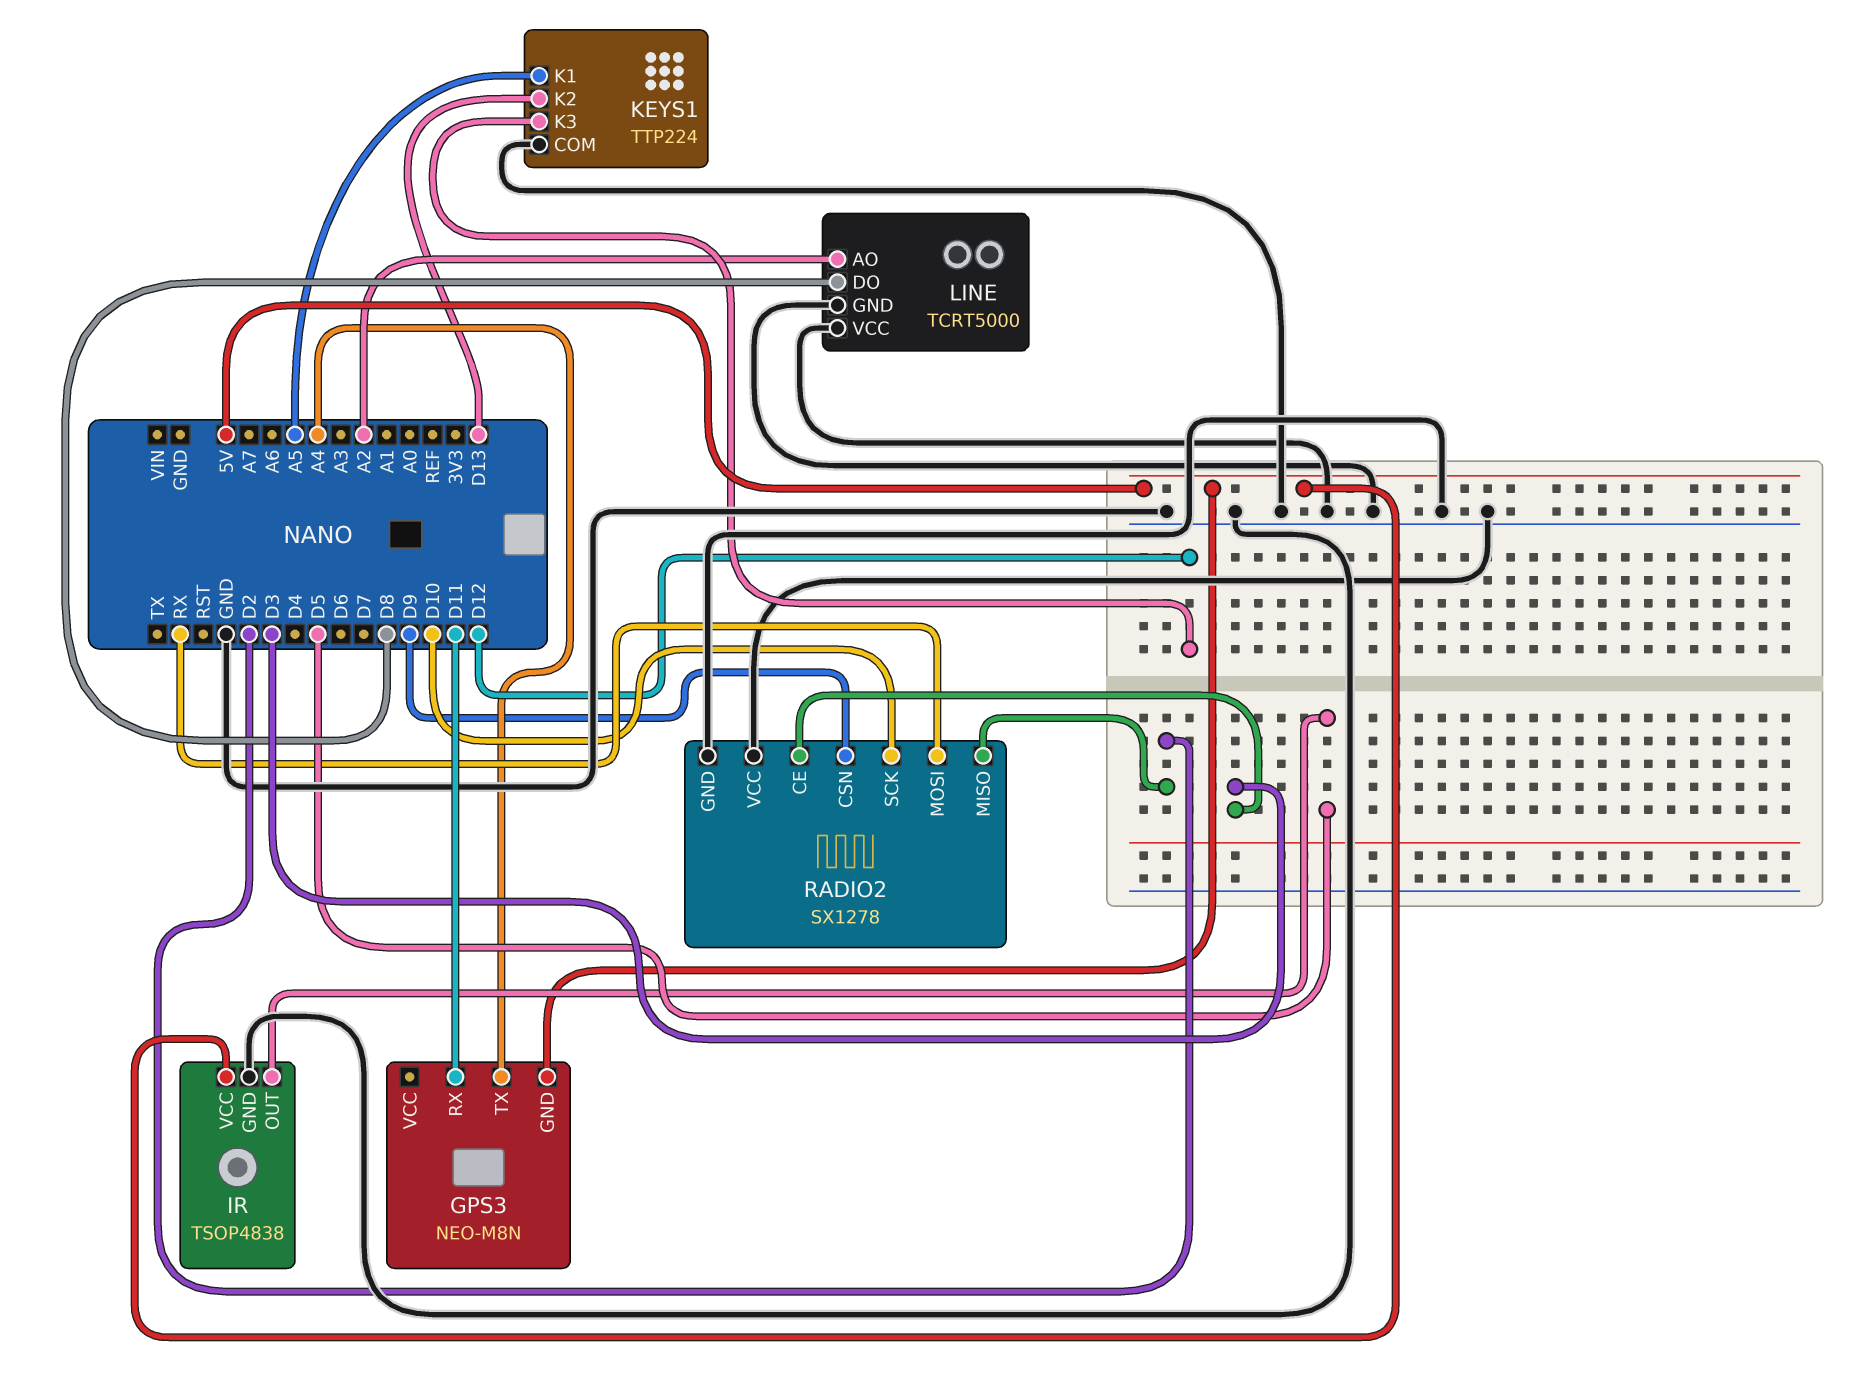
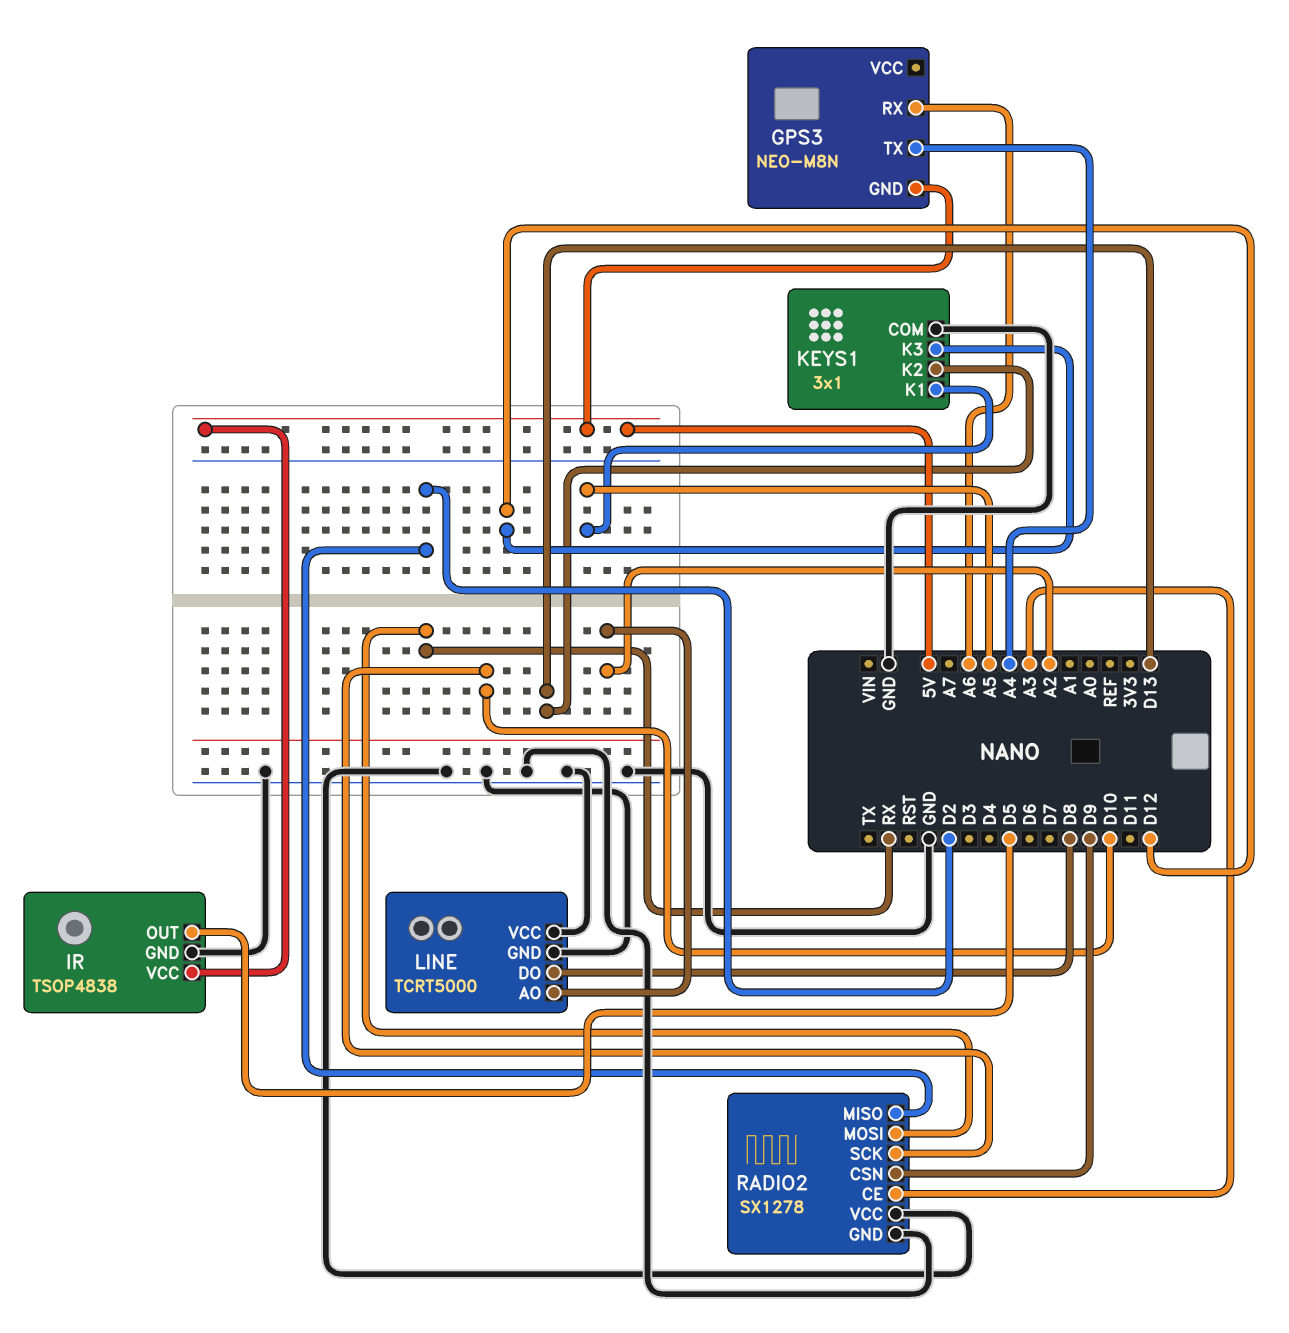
GPS3 pin RX: D11 -> A6
KEYS1: TTP224 -> 3x1
RADIO2 pin CE: D3 -> A3

